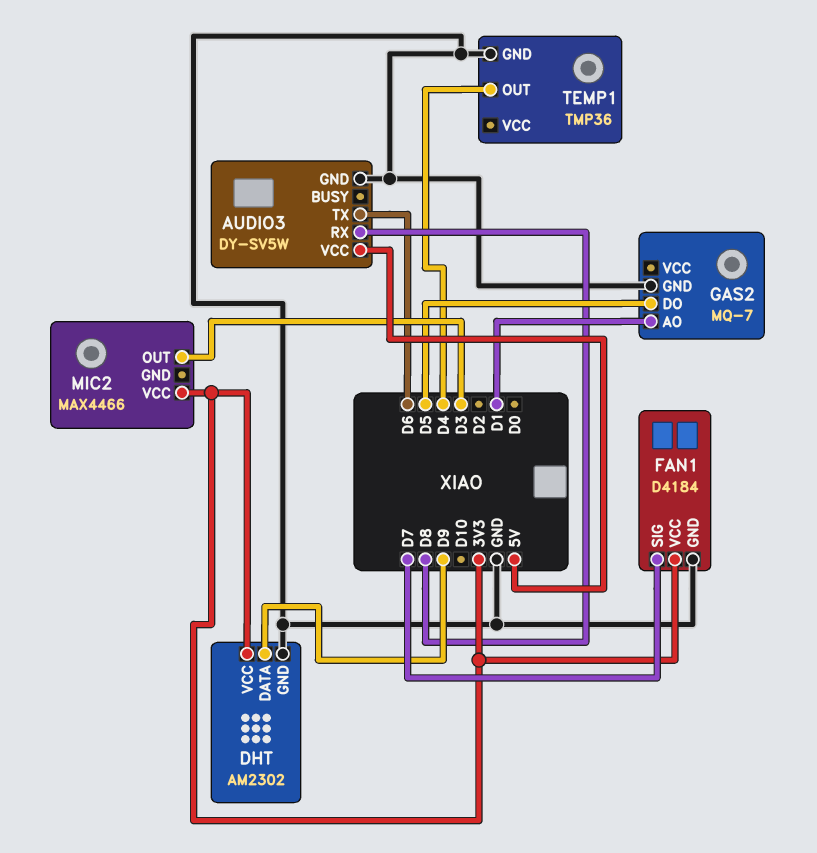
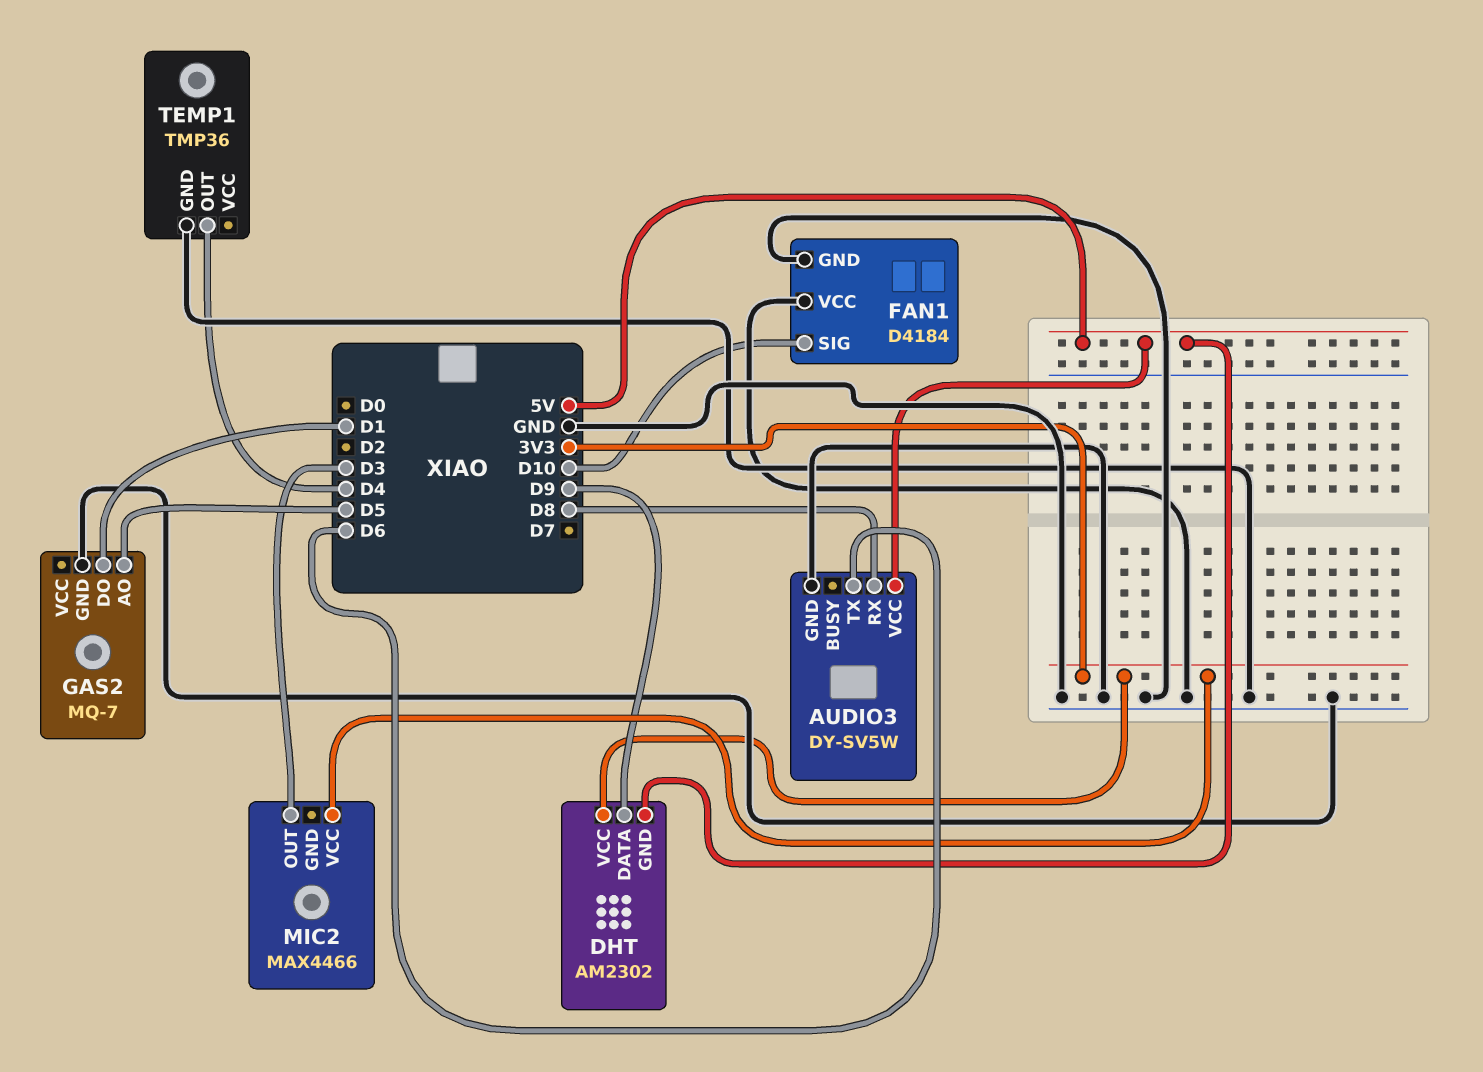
DHT pin GND: GND -> 5V
FAN1 pin SIG: D7 -> D10
FAN1 pin VCC: 3V3 -> GND
GAS2 pin AO: D1 -> D5
GAS2 pin DO: D5 -> D1

